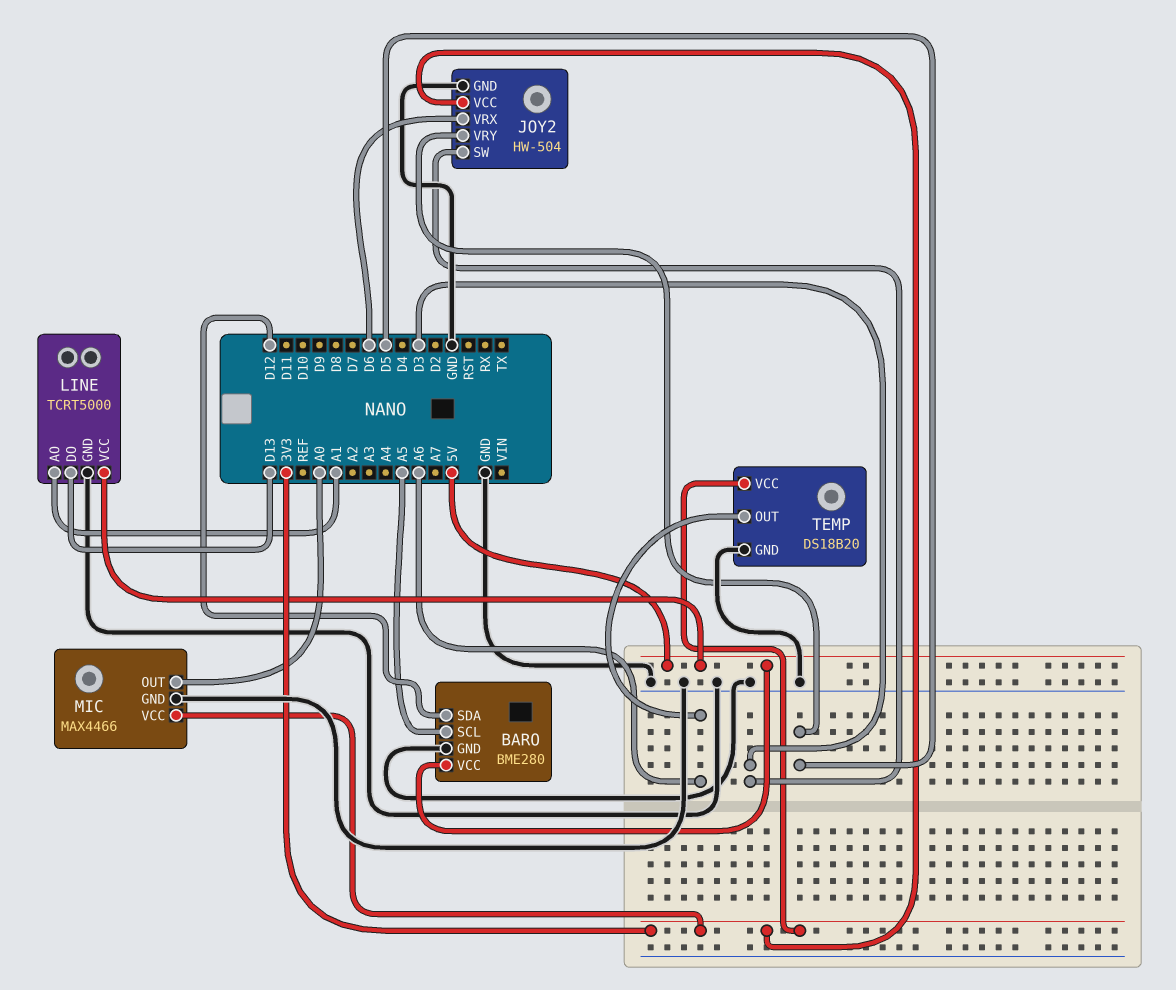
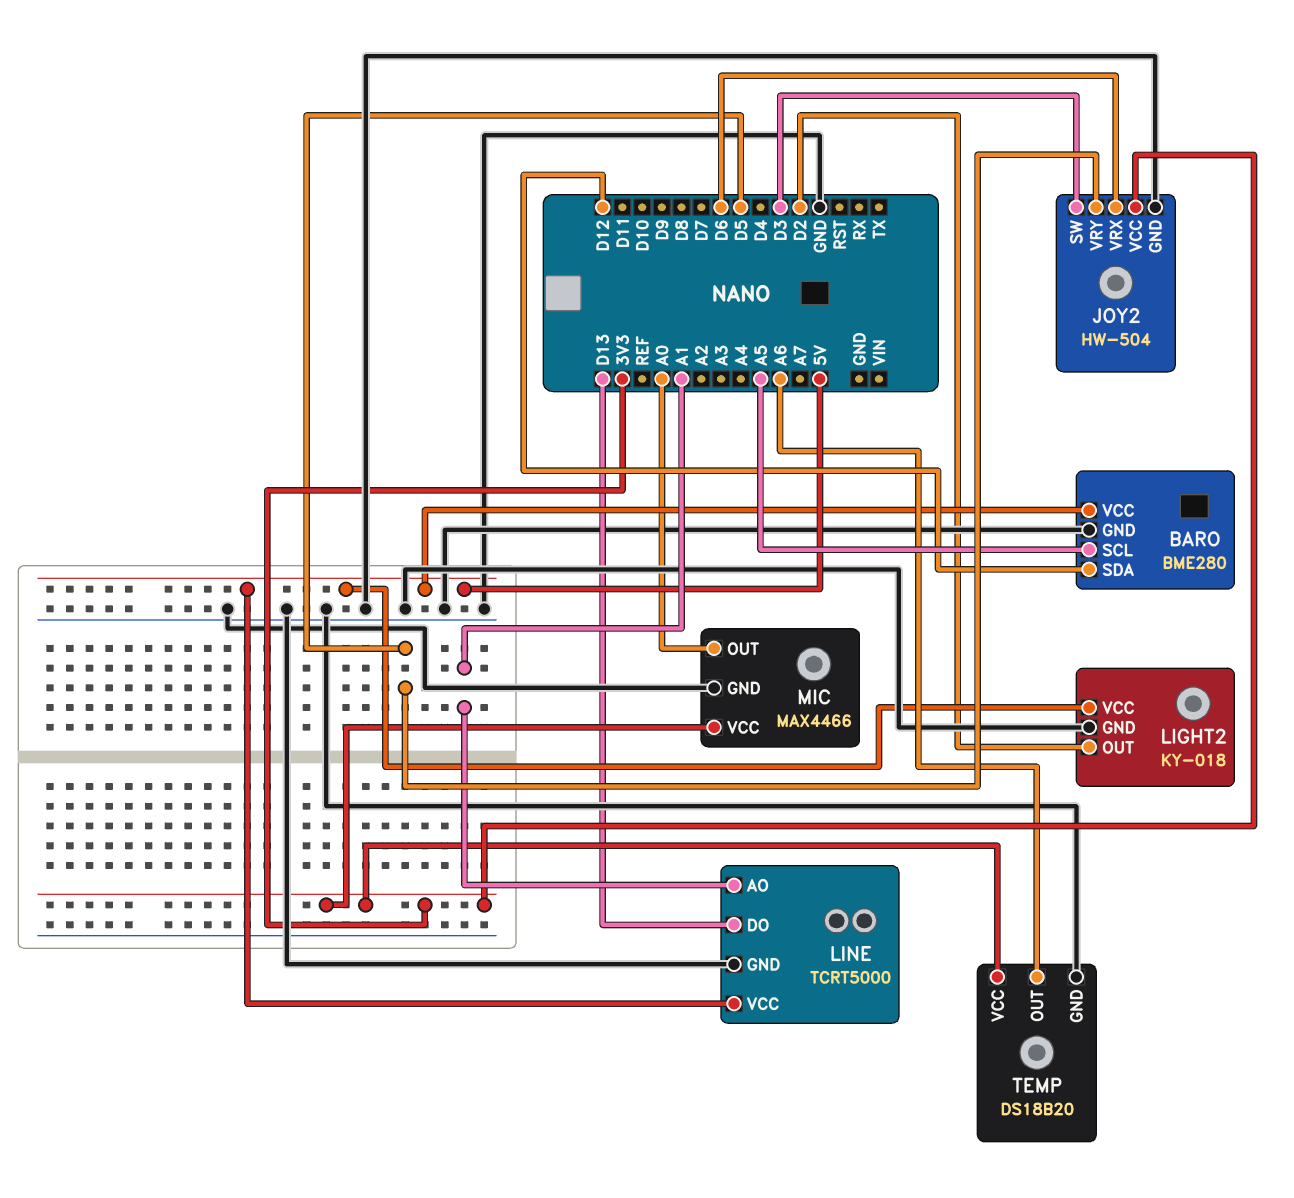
LIGHT2: none -> KY-018
LIGHT2 pin GND: none -> GND
LIGHT2 pin OUT: none -> D2
LIGHT2 pin VCC: none -> 5V

